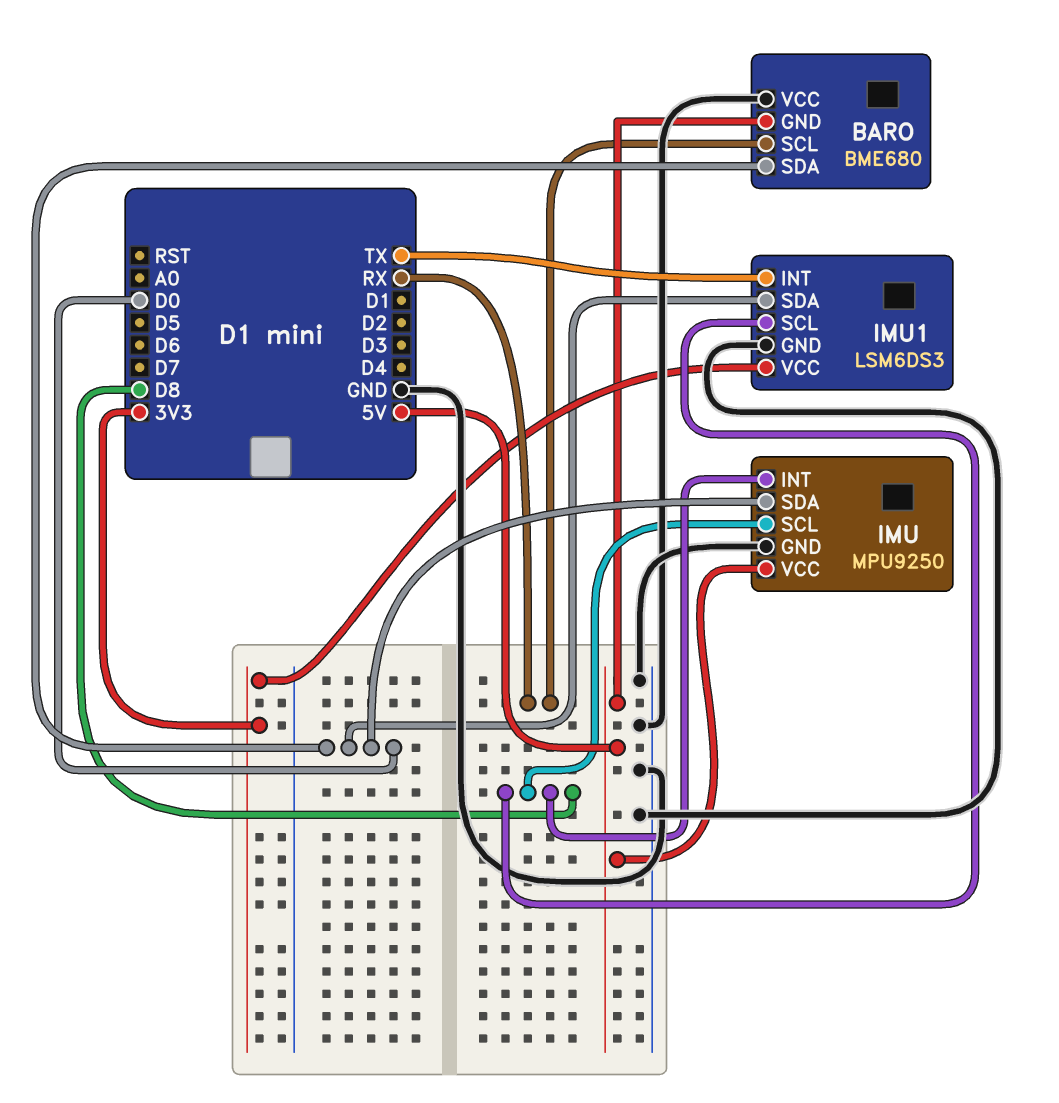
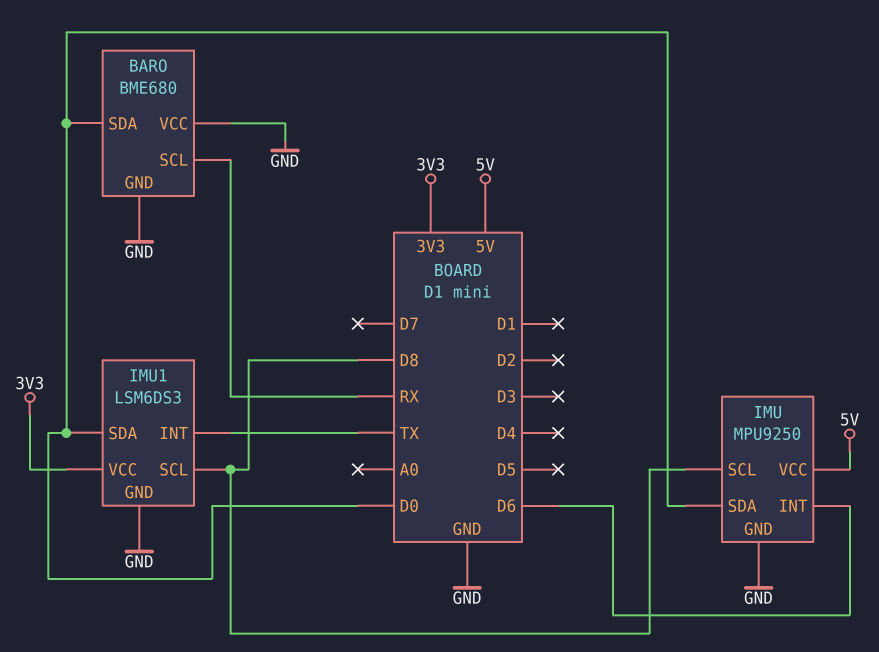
BARO pin GND: 5V -> GND
IMU pin INT: D8 -> D6

